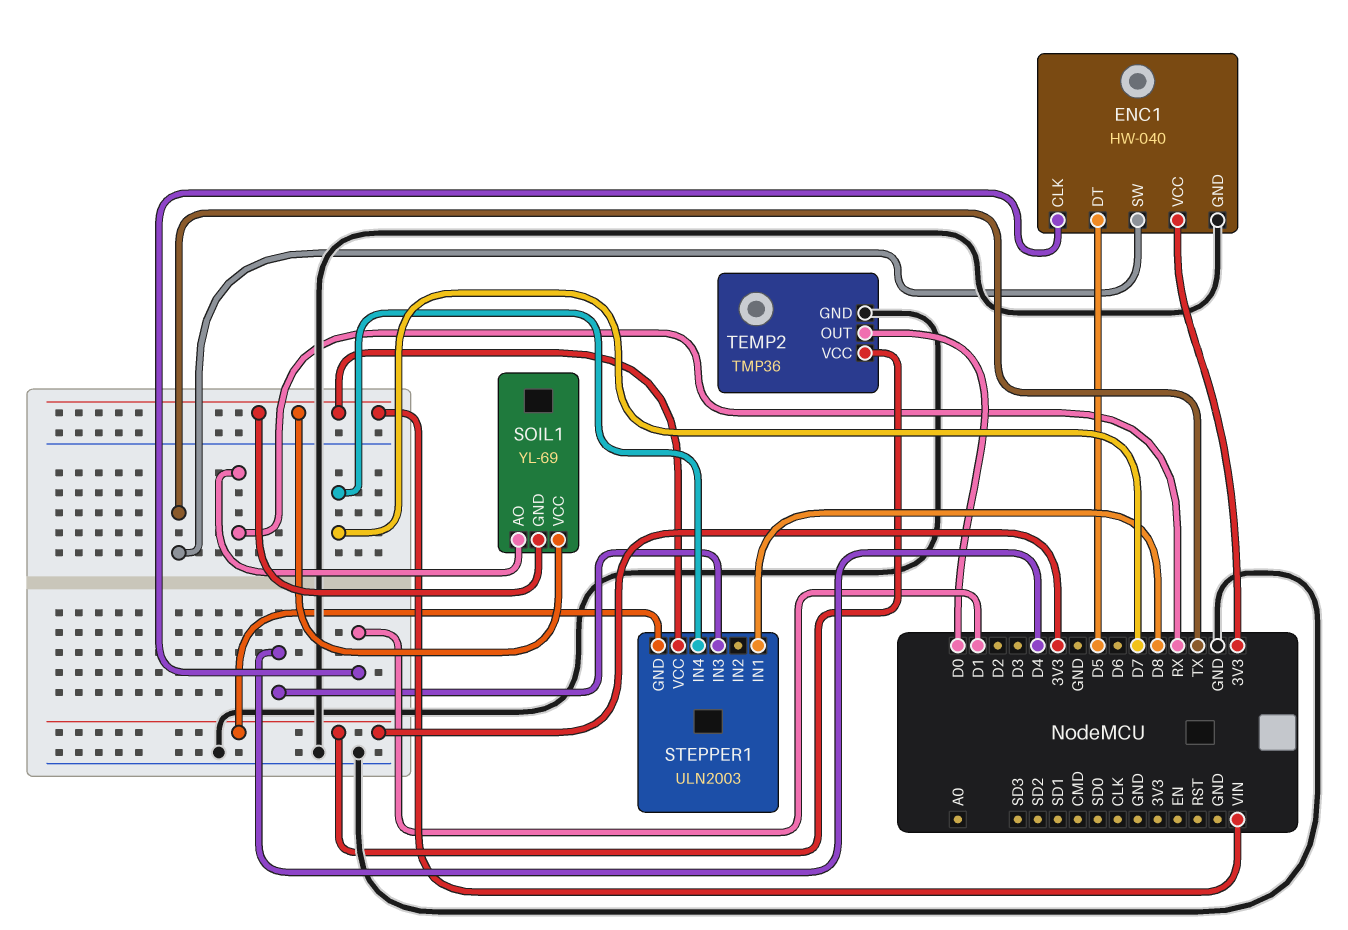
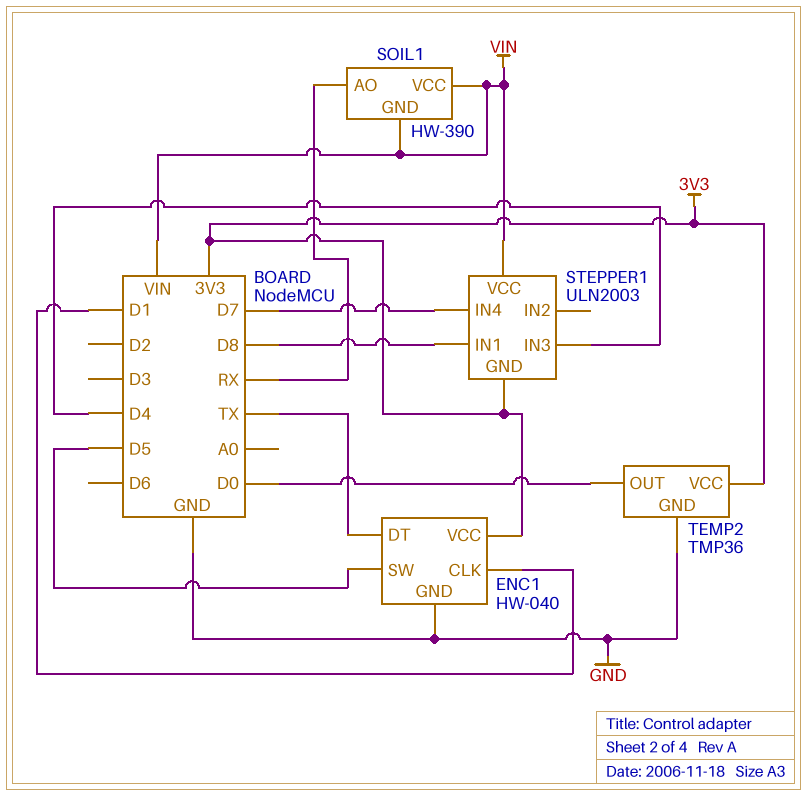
ENC1 pin DT: D5 -> TX
ENC1 pin SW: TX -> D5
SOIL1: YL-69 -> HW-390

